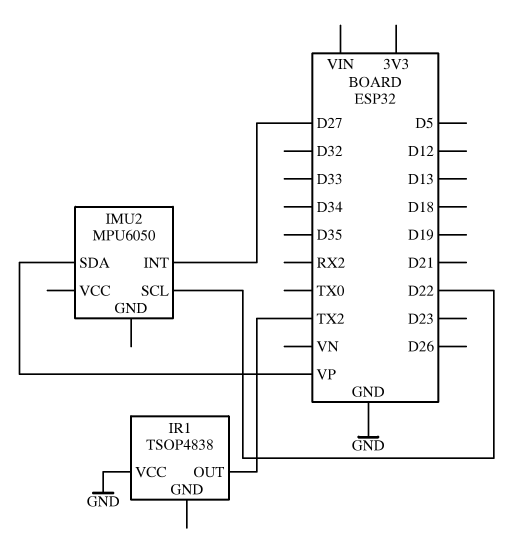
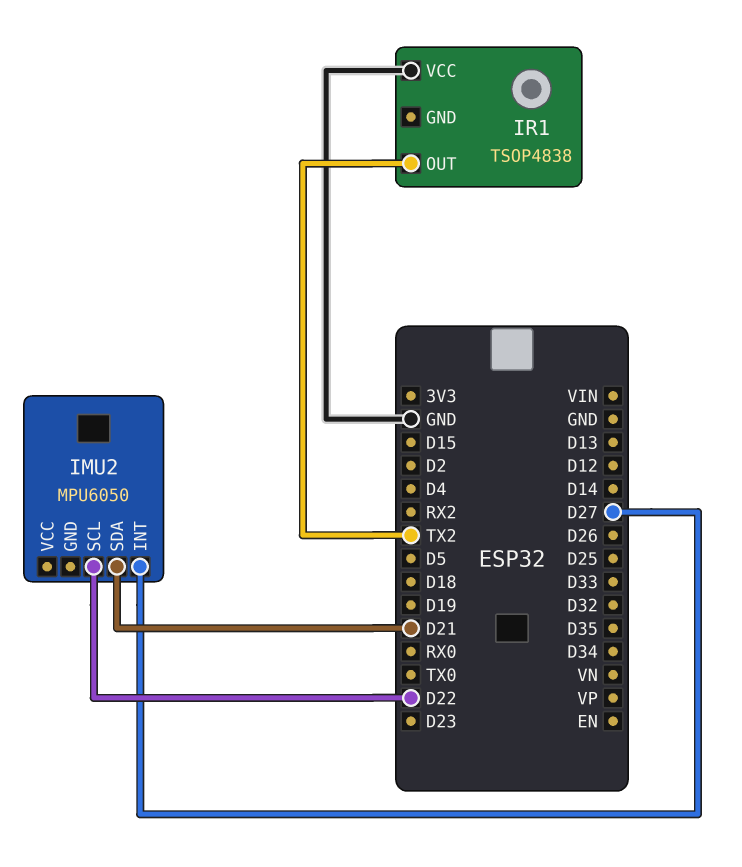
IMU2 pin SDA: VP -> D21

